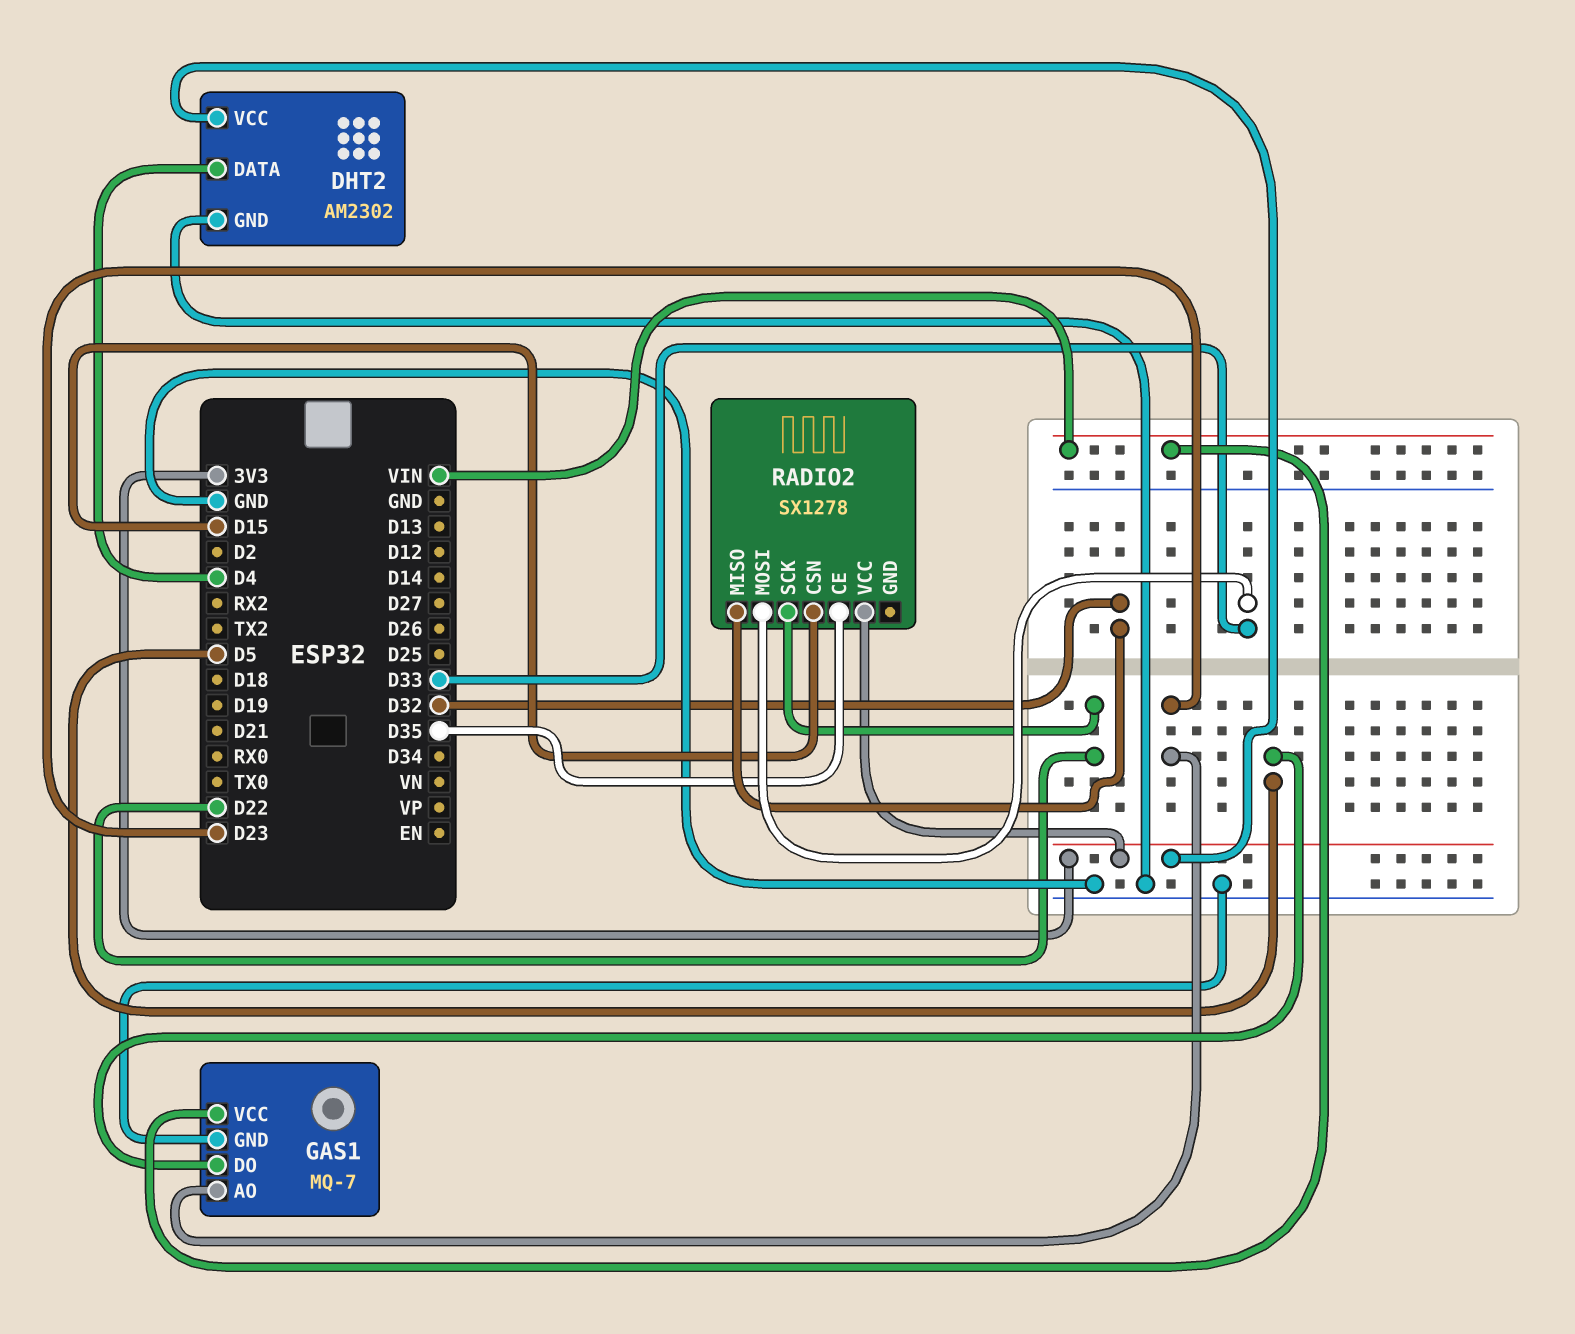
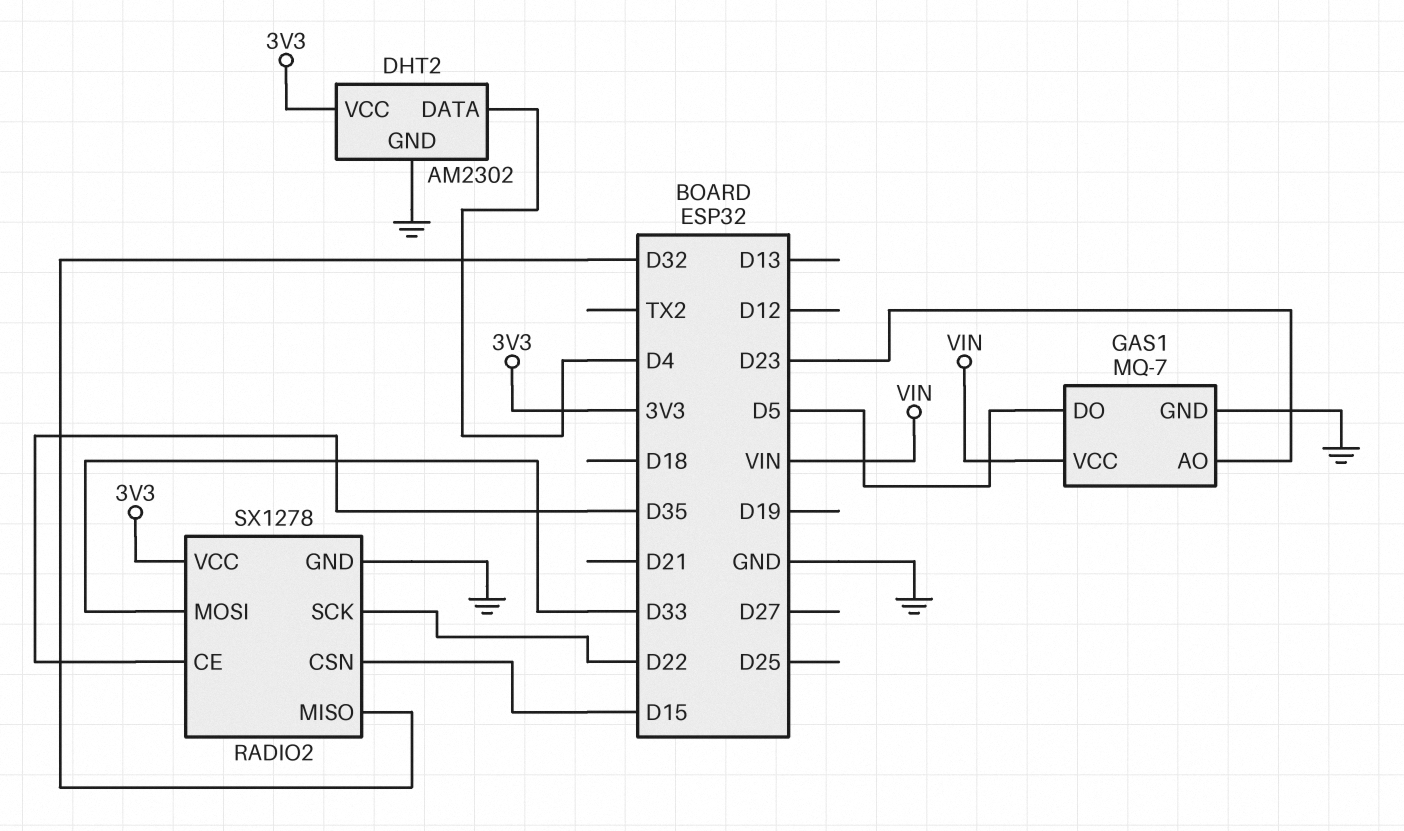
RADIO2 pin GND: none -> GND

